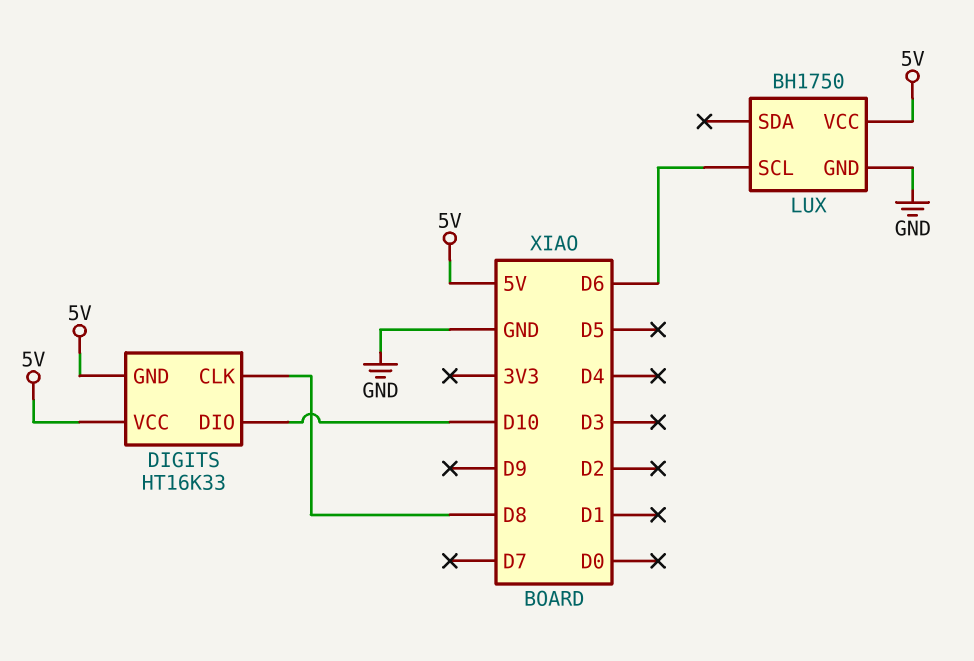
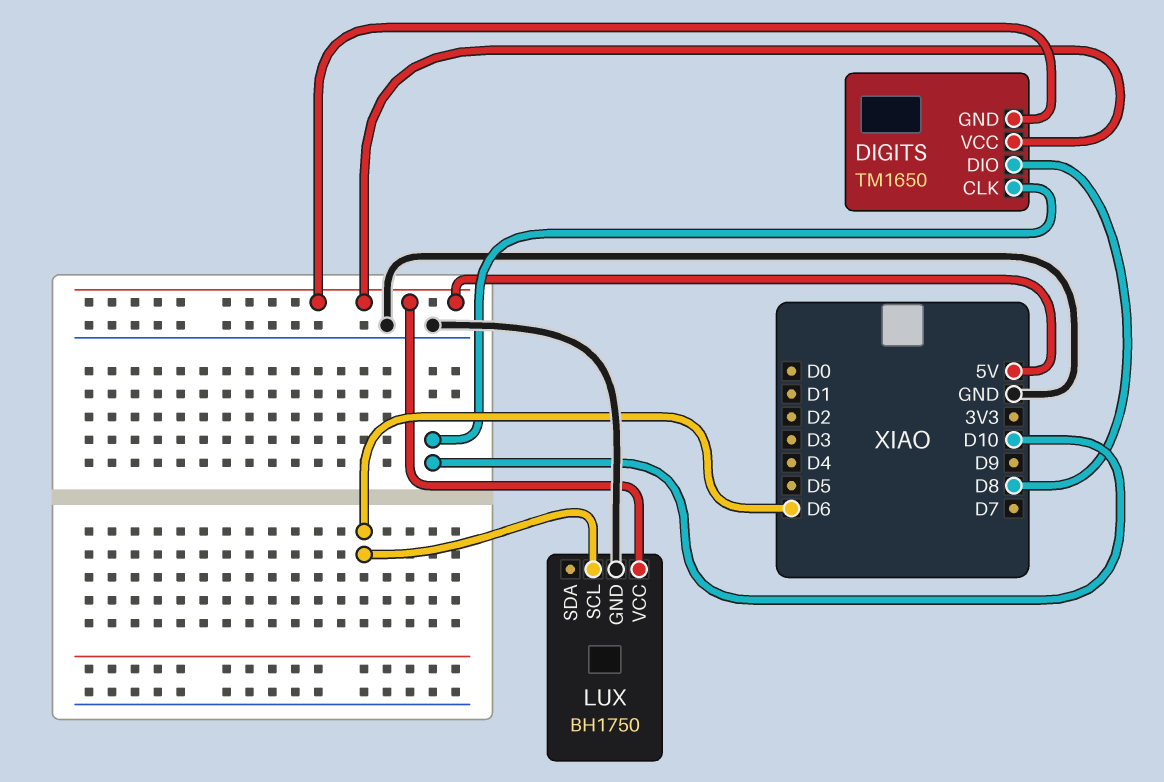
DIGITS: HT16K33 -> TM1650
DIGITS pin CLK: D8 -> D10
DIGITS pin DIO: D10 -> D8

